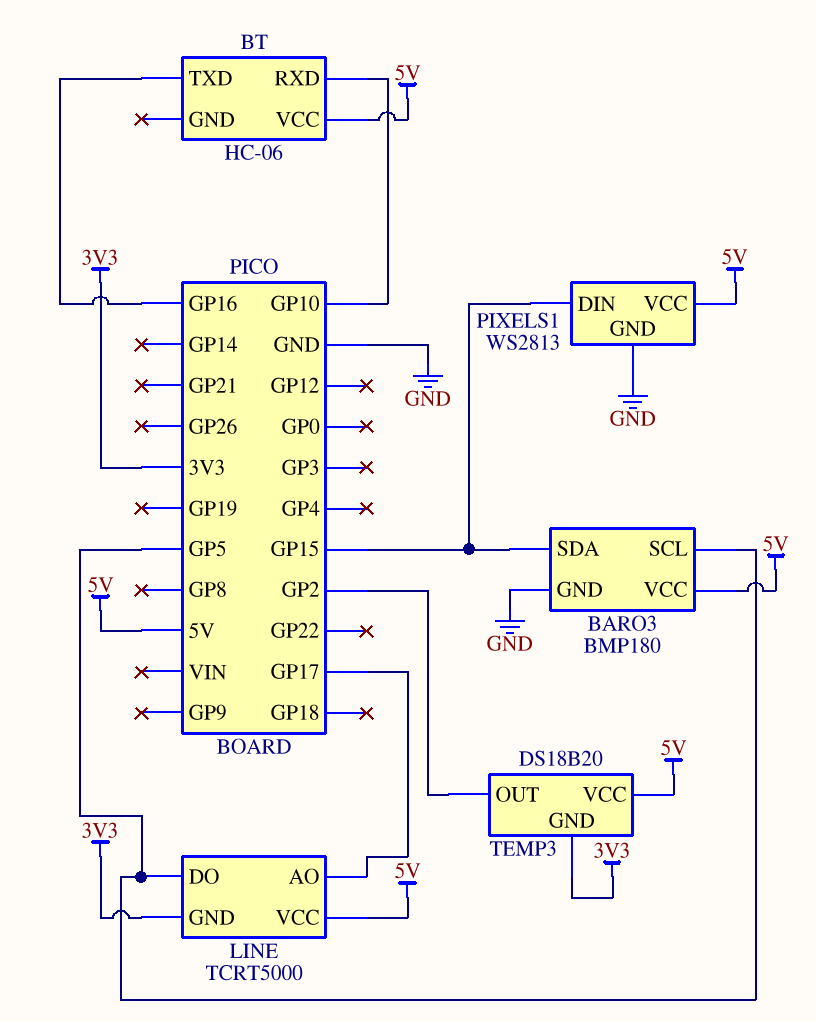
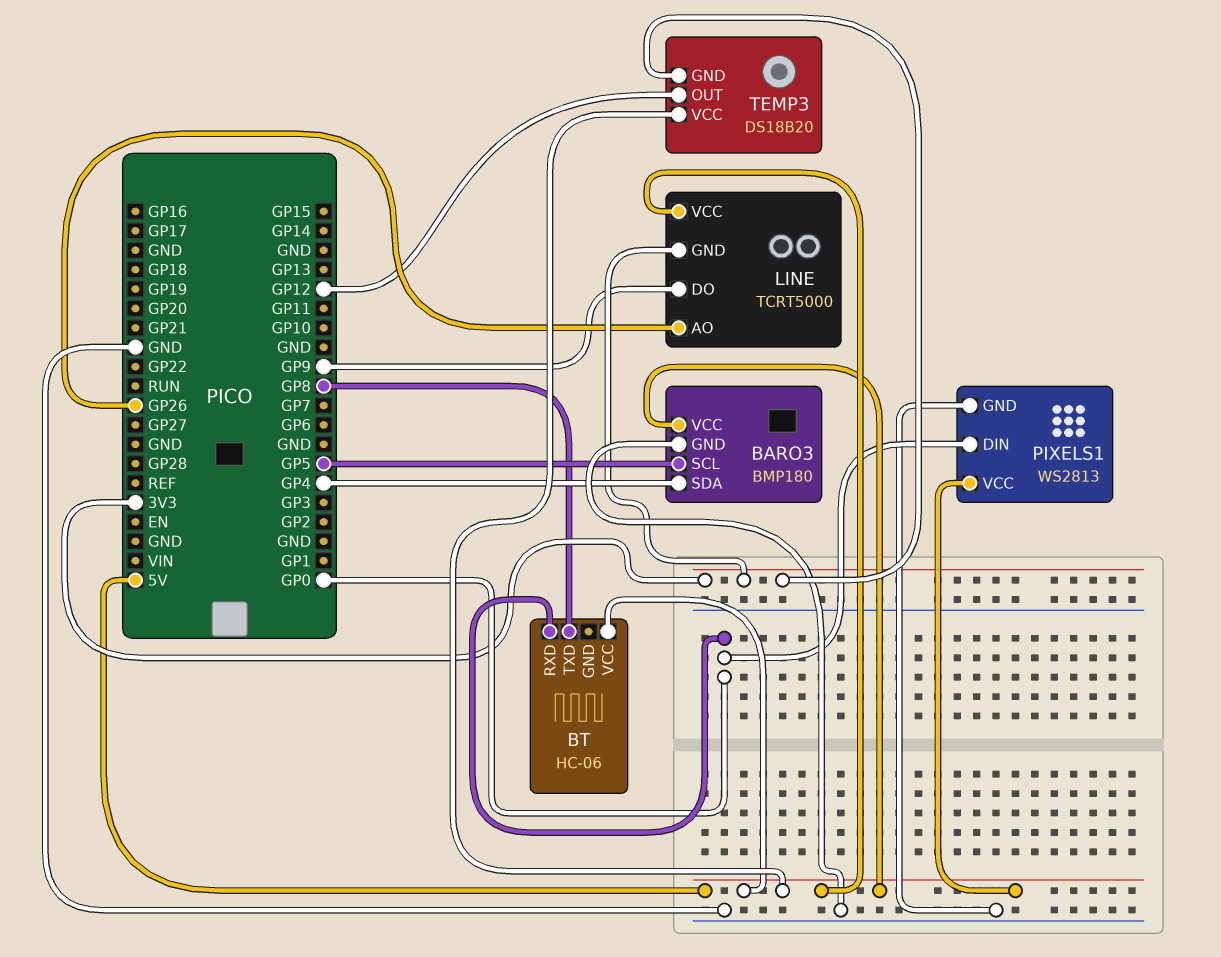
BARO3 pin SDA: GP15 -> GP4
BT pin RXD: GP10 -> GP0
BT pin TXD: GP16 -> GP8
LINE pin AO: GP17 -> GP26
LINE pin DO: GP5 -> GP9
PIXELS1 pin DIN: GP15 -> GP0
TEMP3 pin OUT: GP2 -> GP12

